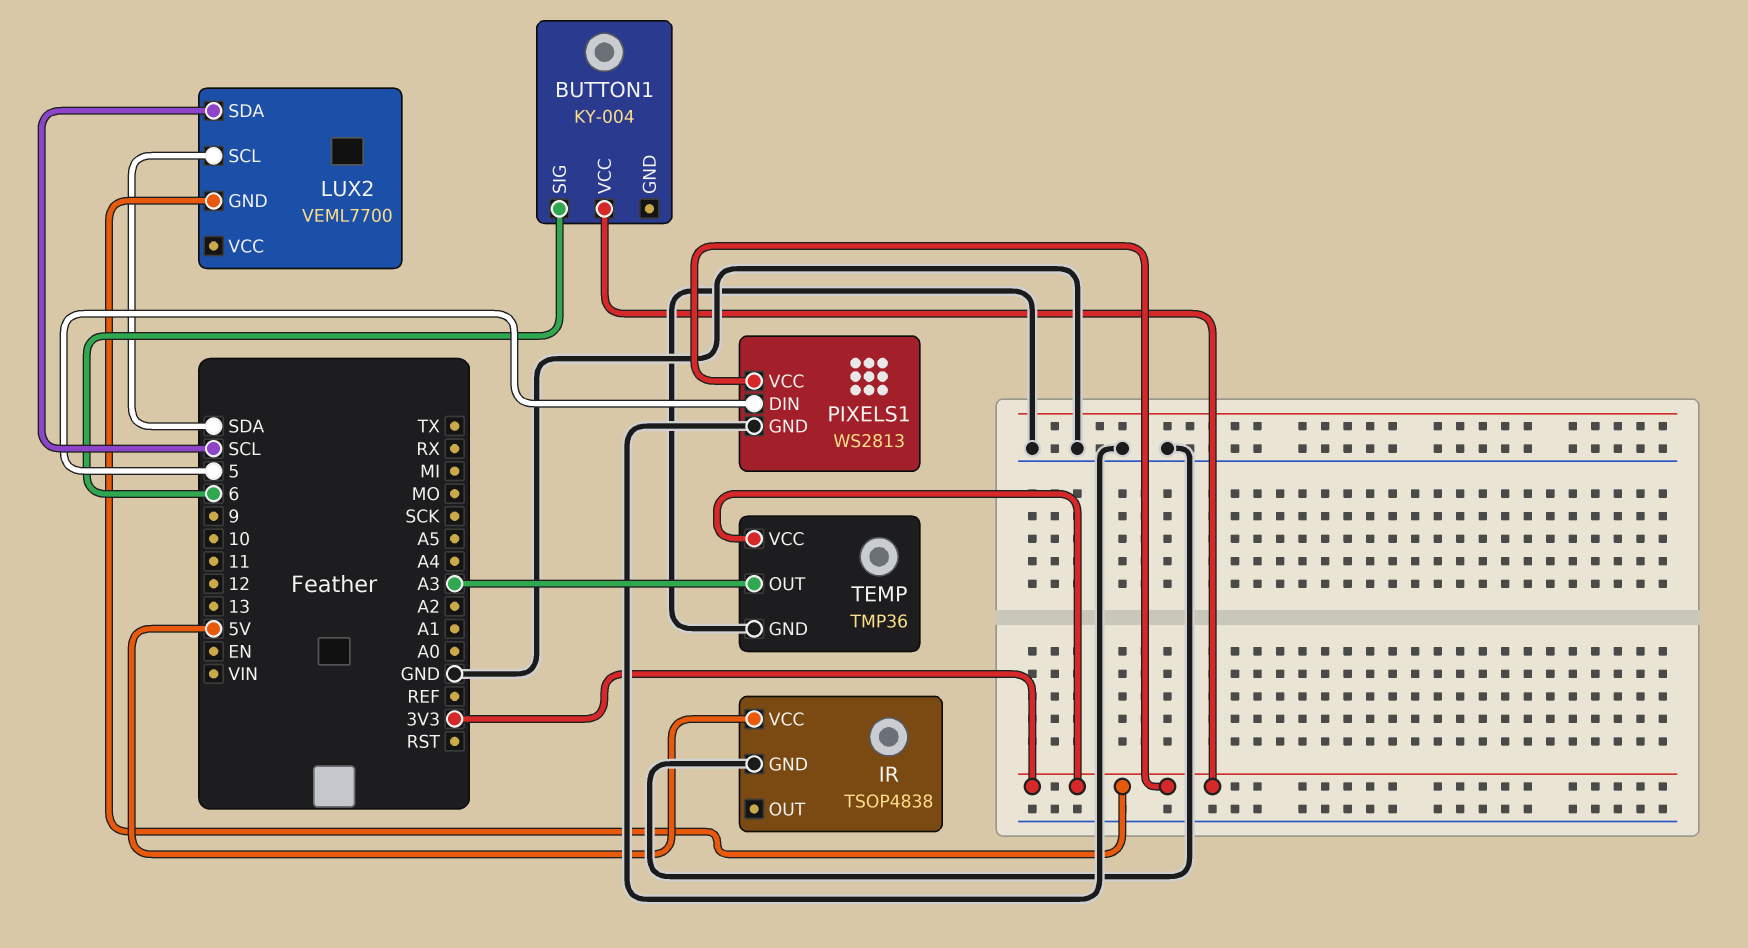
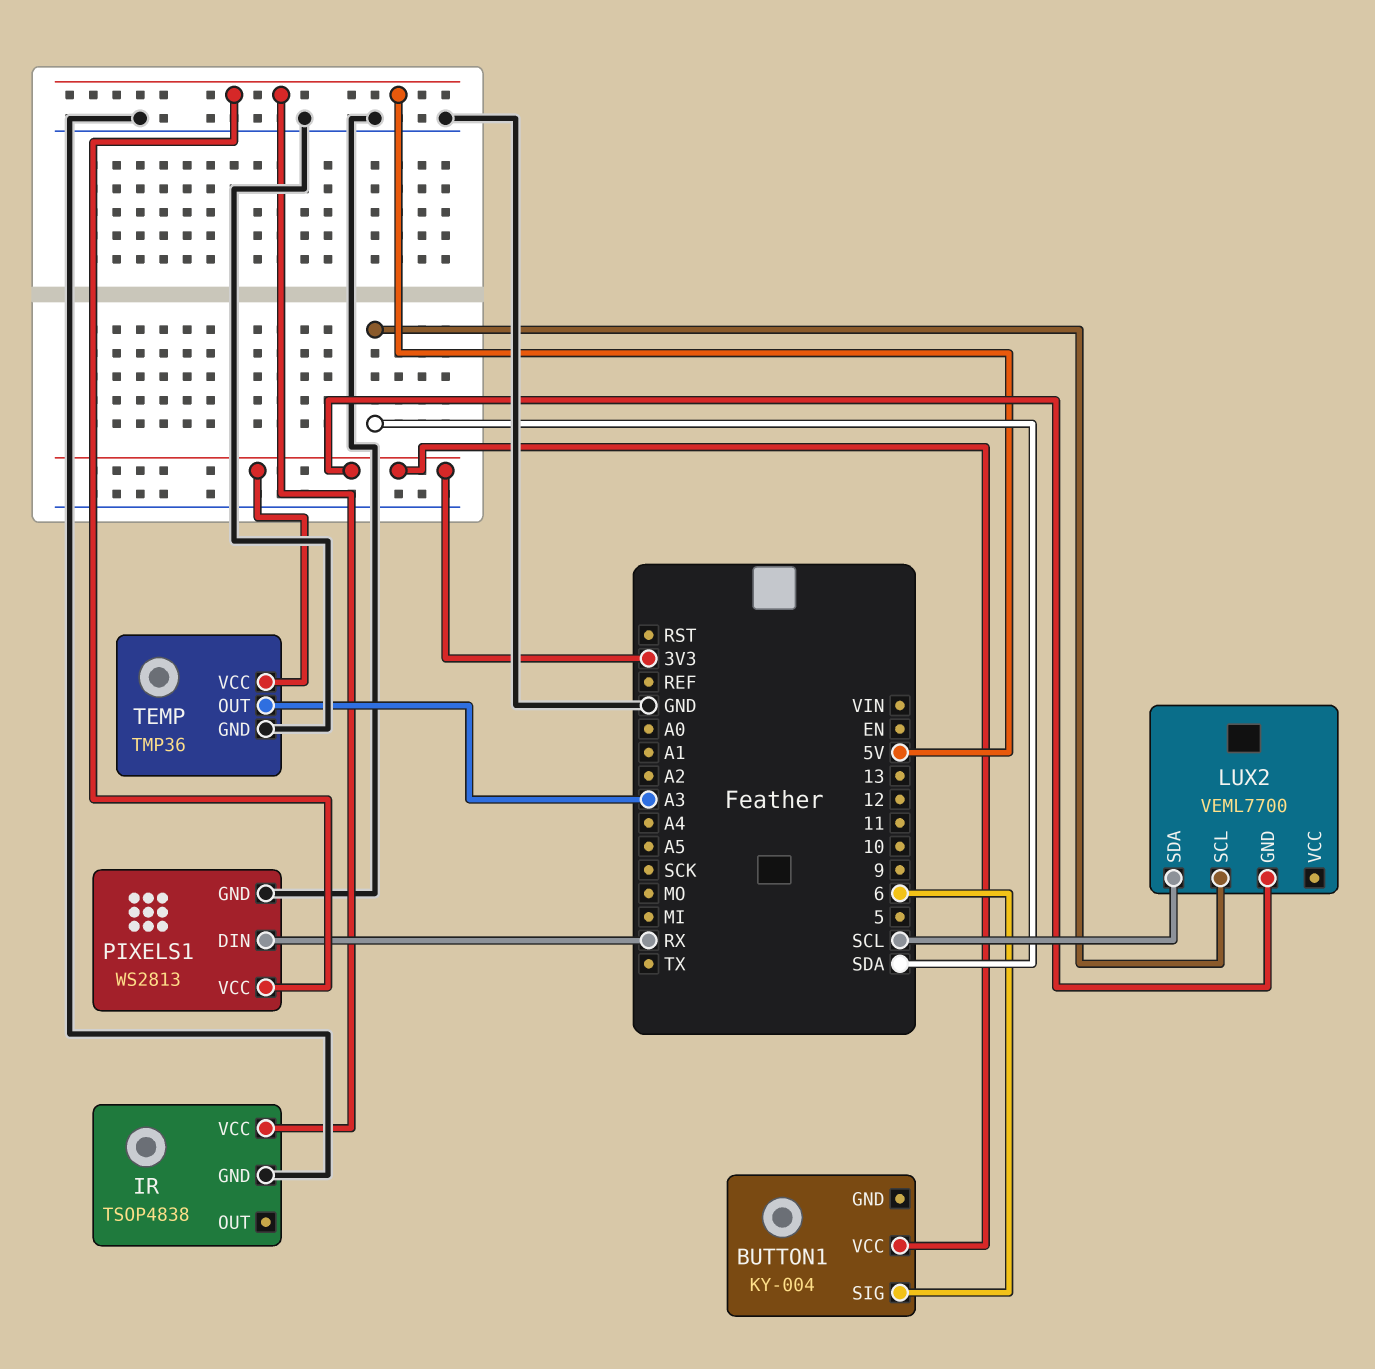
PIXELS1 pin DIN: 5 -> RX
PIXELS1 pin VCC: 3V3 -> 5V

